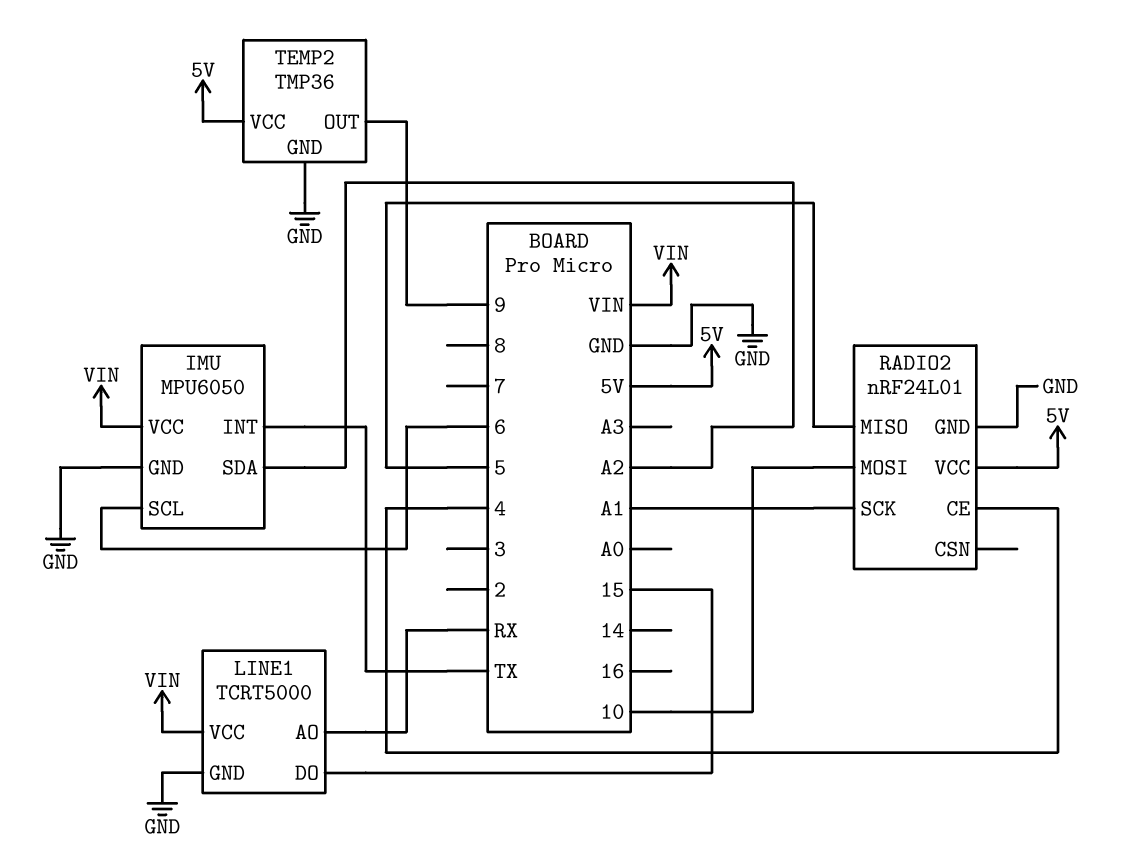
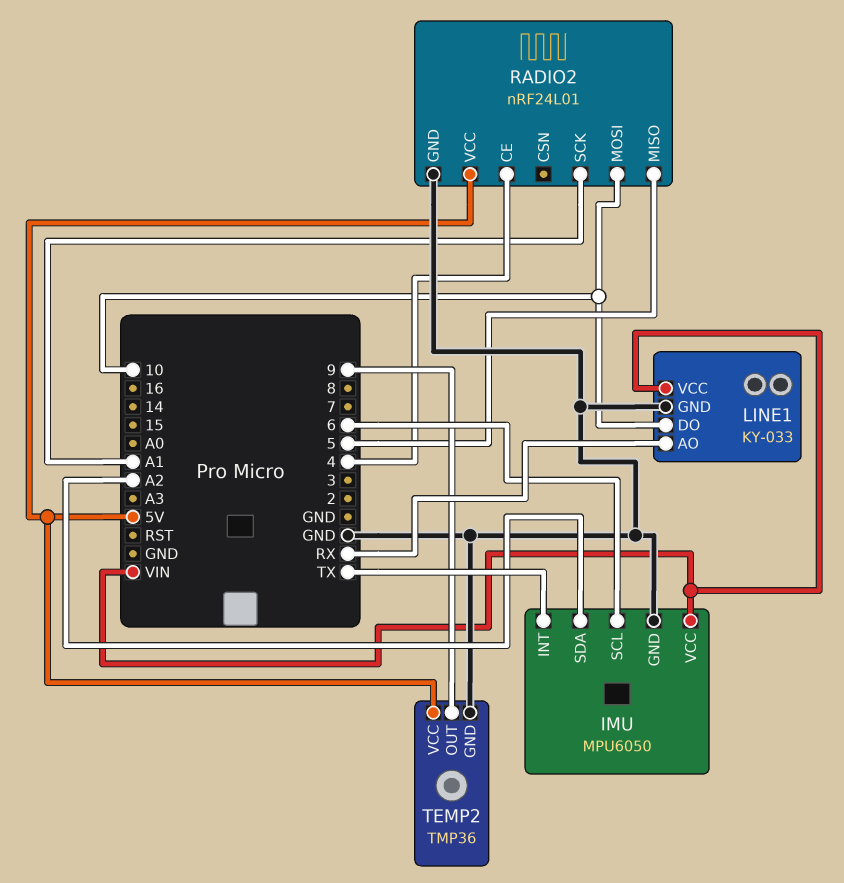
LINE1: TCRT5000 -> KY-033
LINE1 pin DO: 15 -> 10

